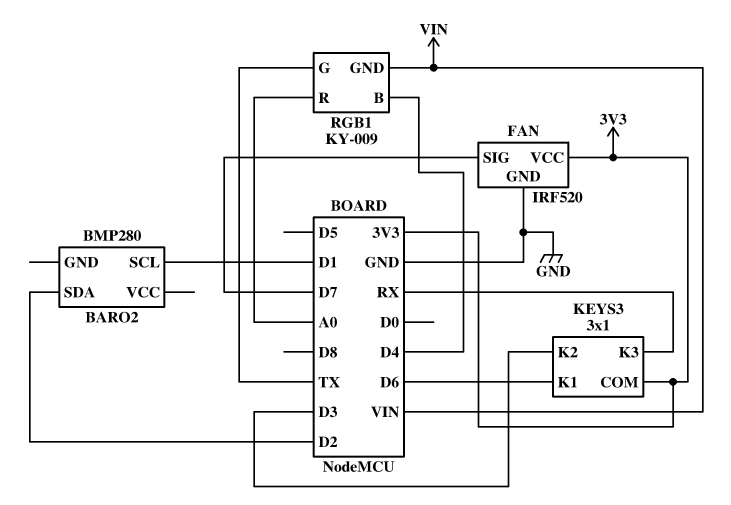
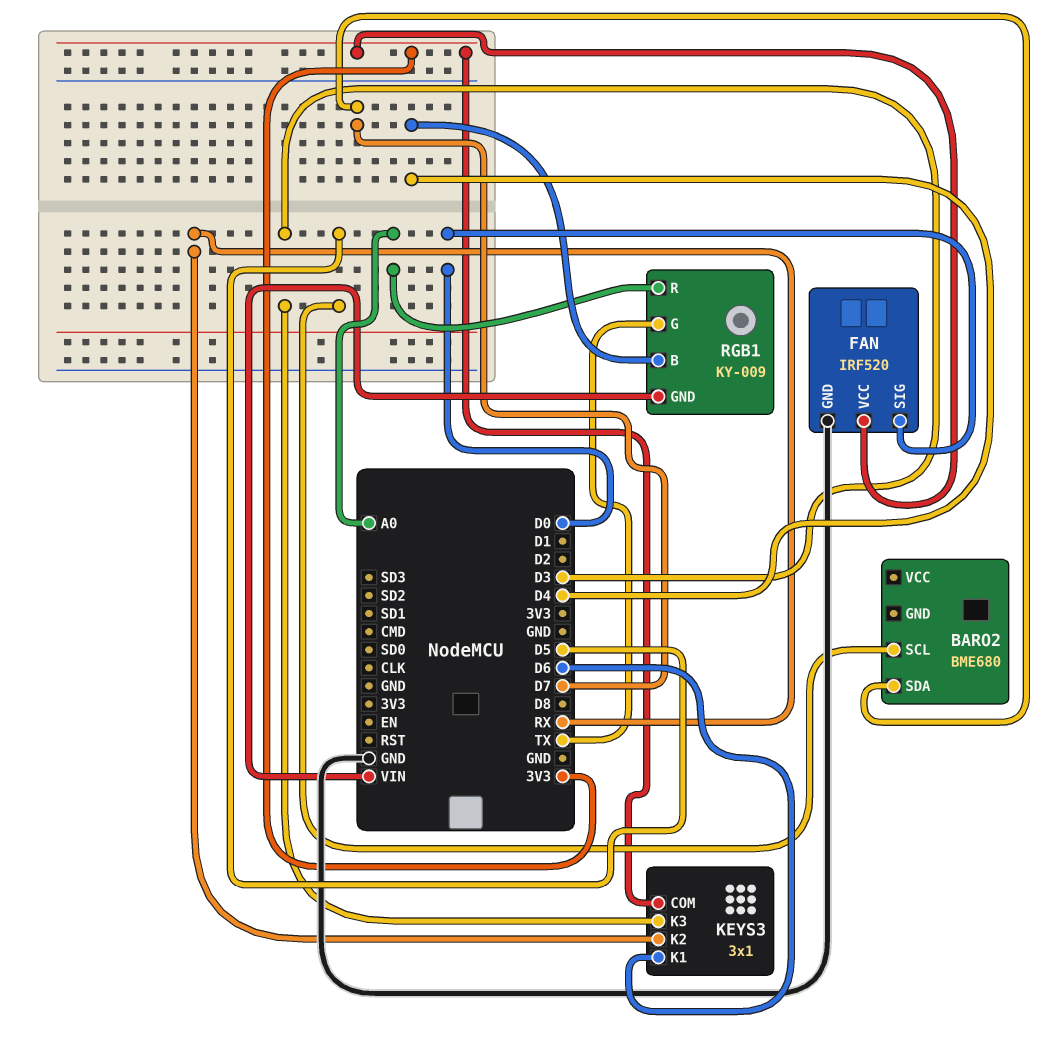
BARO2: BMP280 -> BME680
BARO2 pin SCL: D1 -> D5
BARO2 pin SDA: D2 -> D7
FAN pin SIG: D7 -> D0
KEYS3 pin K2: D3 -> RX
KEYS3 pin K3: RX -> D3

